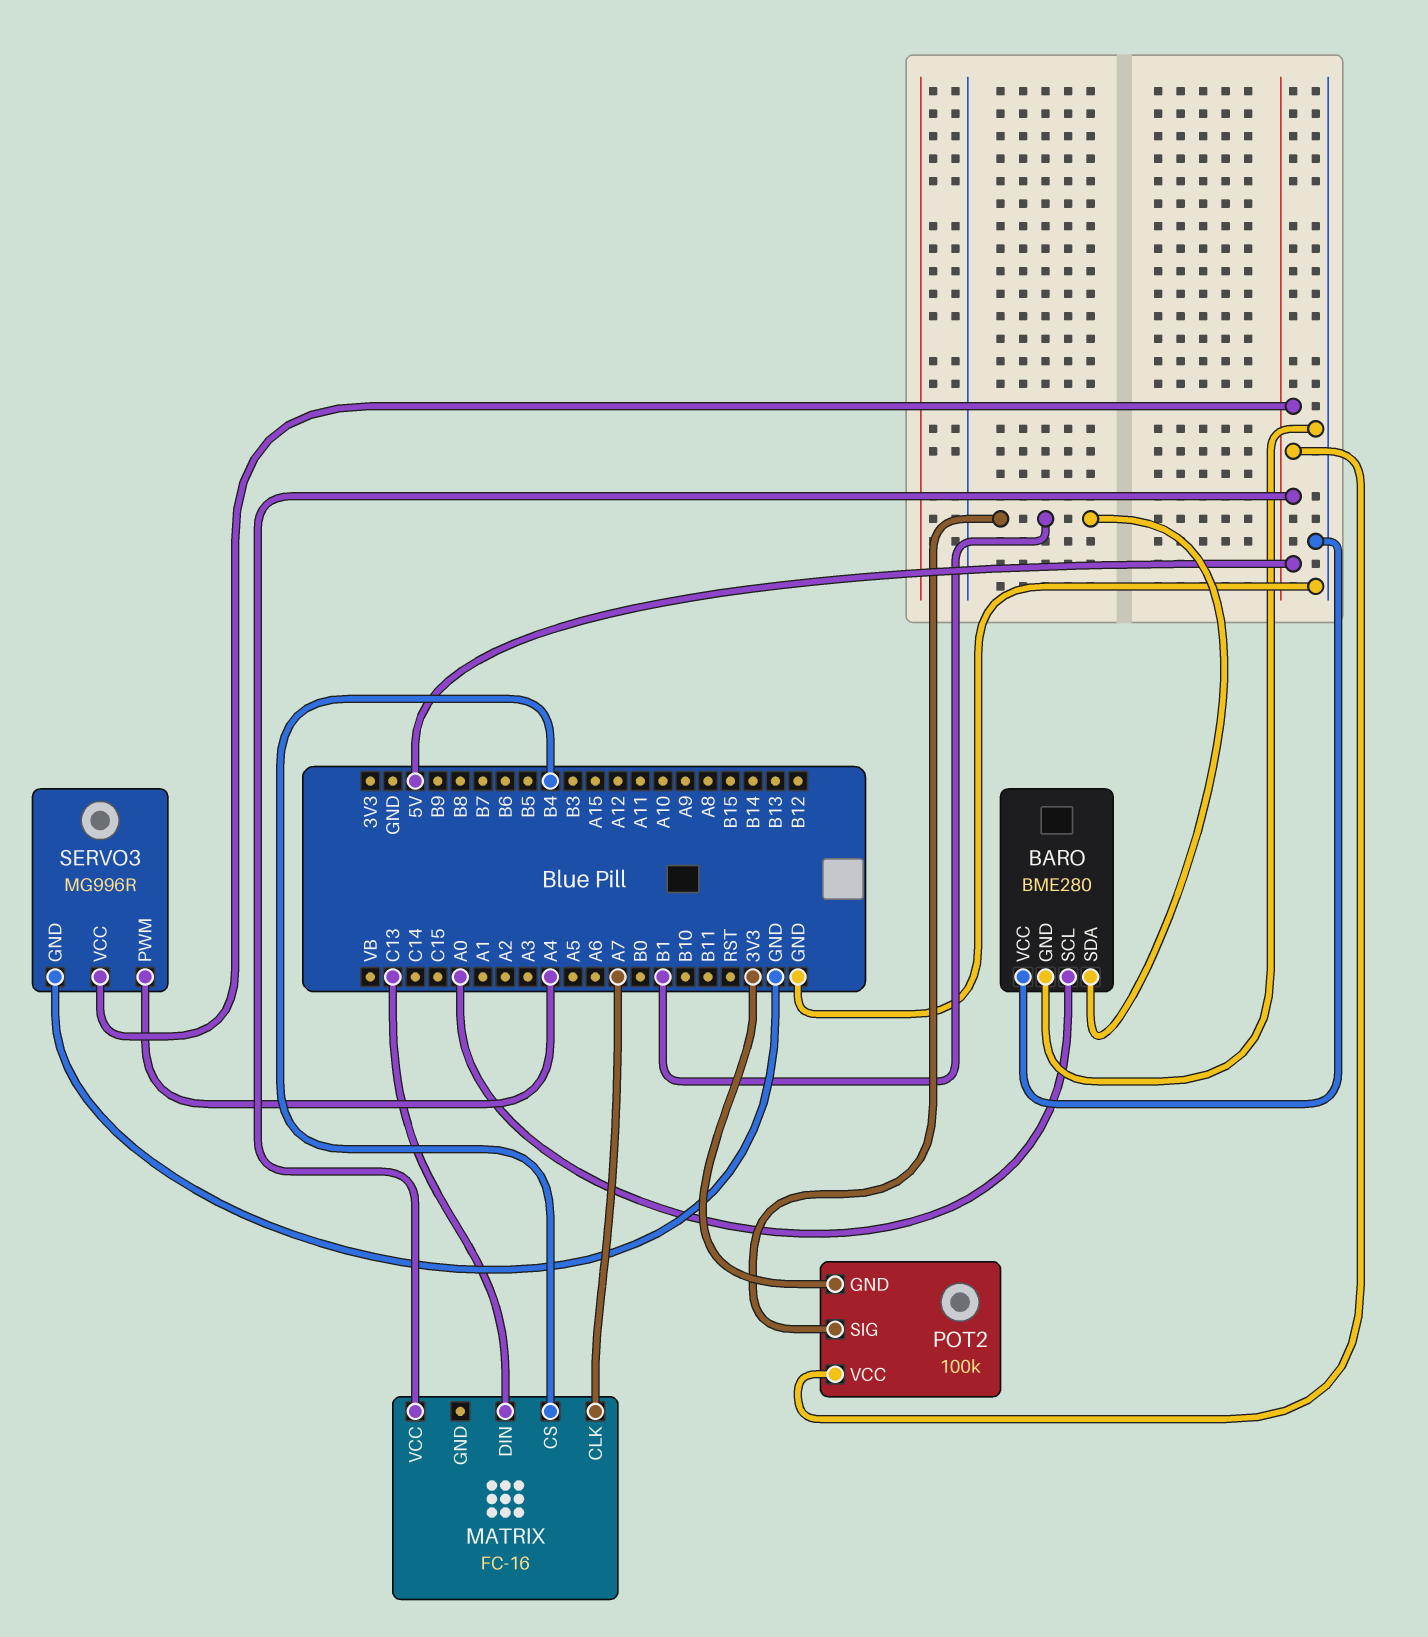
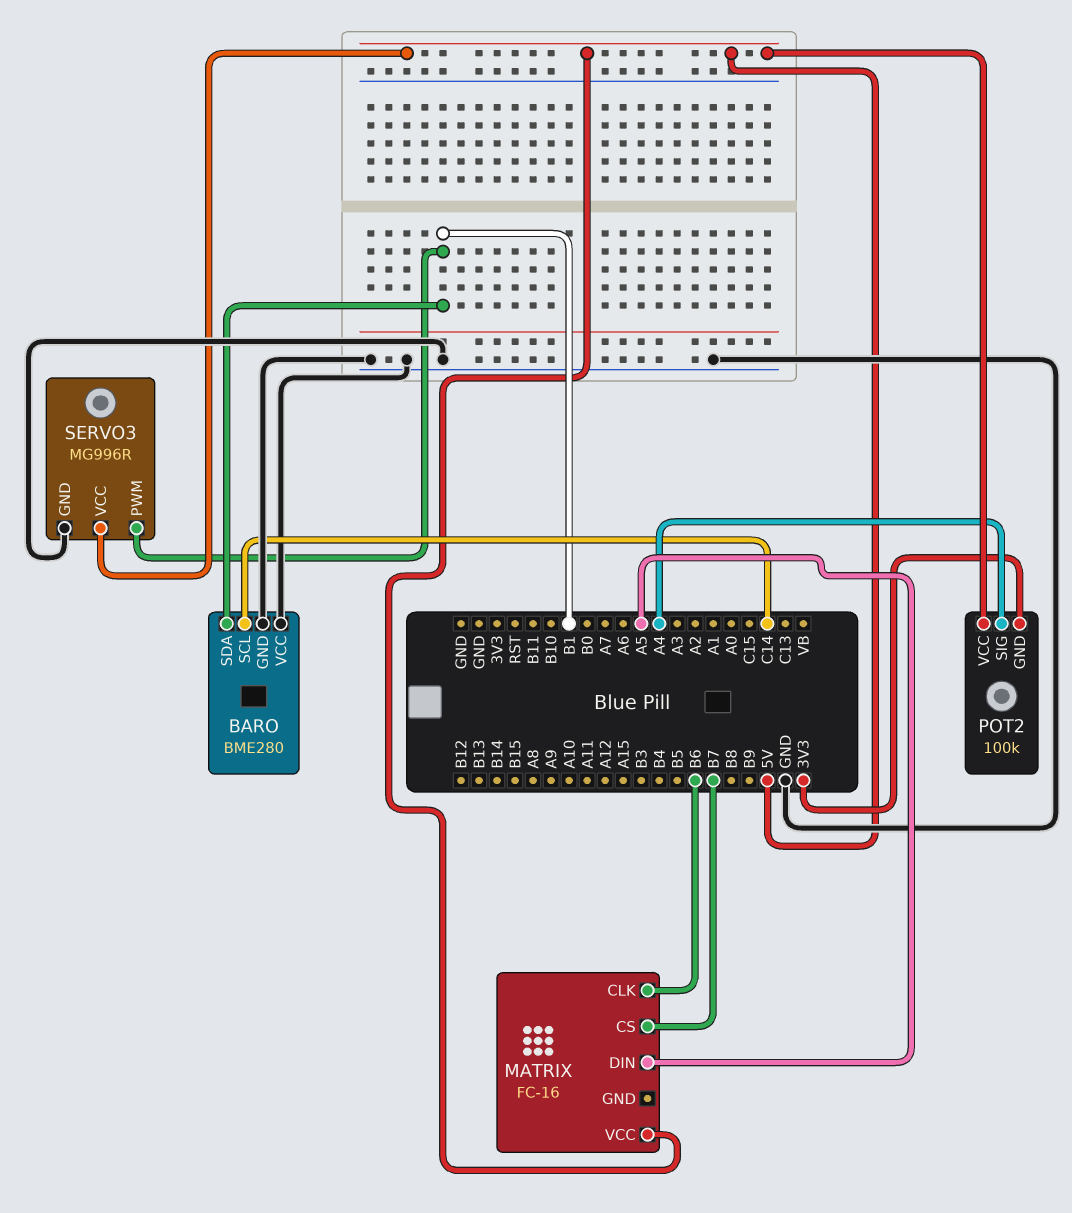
BARO pin SCL: A0 -> C14
MATRIX pin CLK: A7 -> B6
MATRIX pin CS: B4 -> B7
MATRIX pin DIN: C13 -> A5
POT2 pin SIG: B1 -> A4
SERVO3 pin PWM: A4 -> B1

